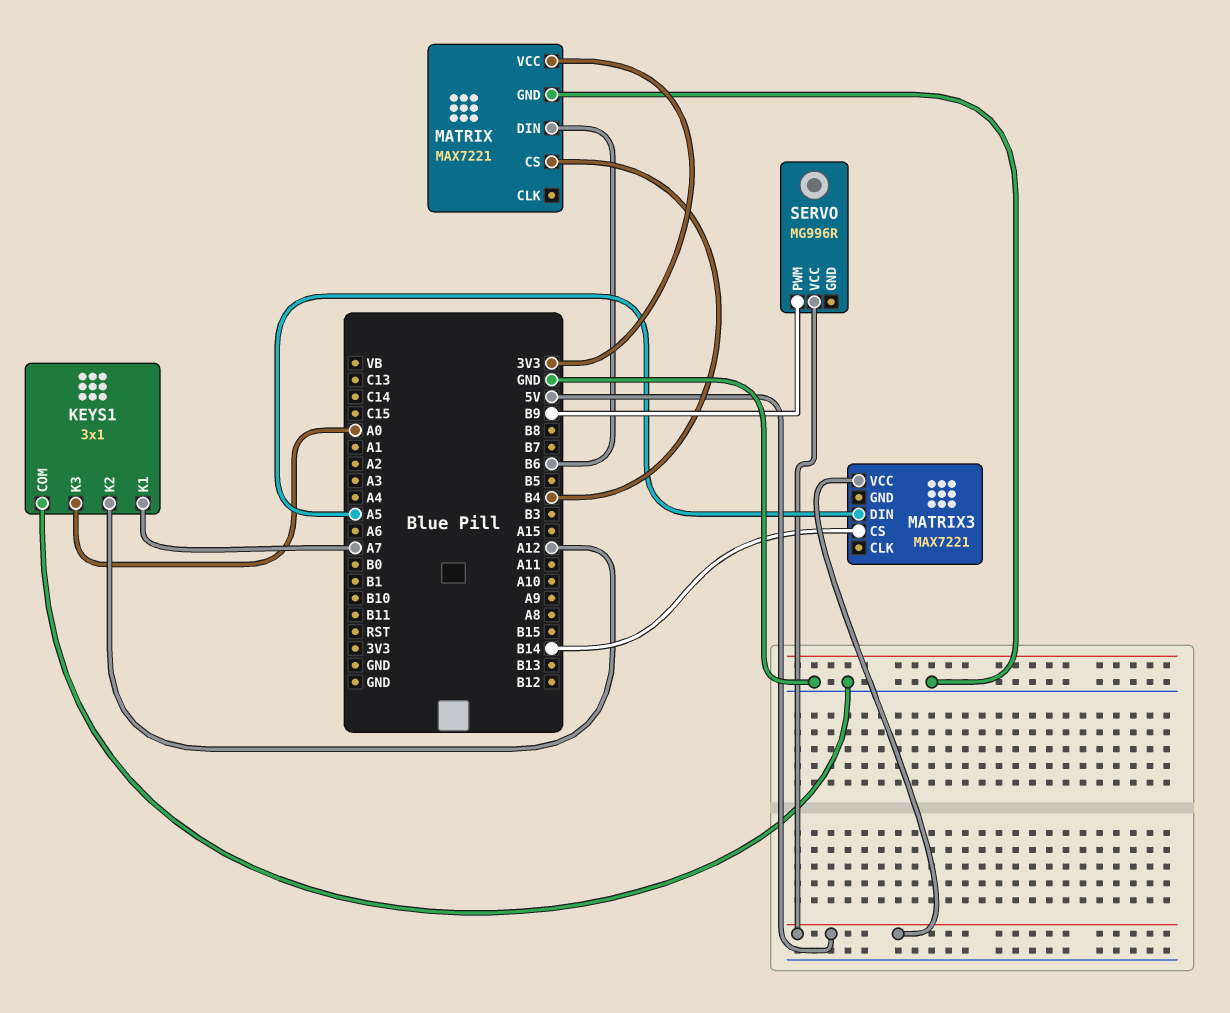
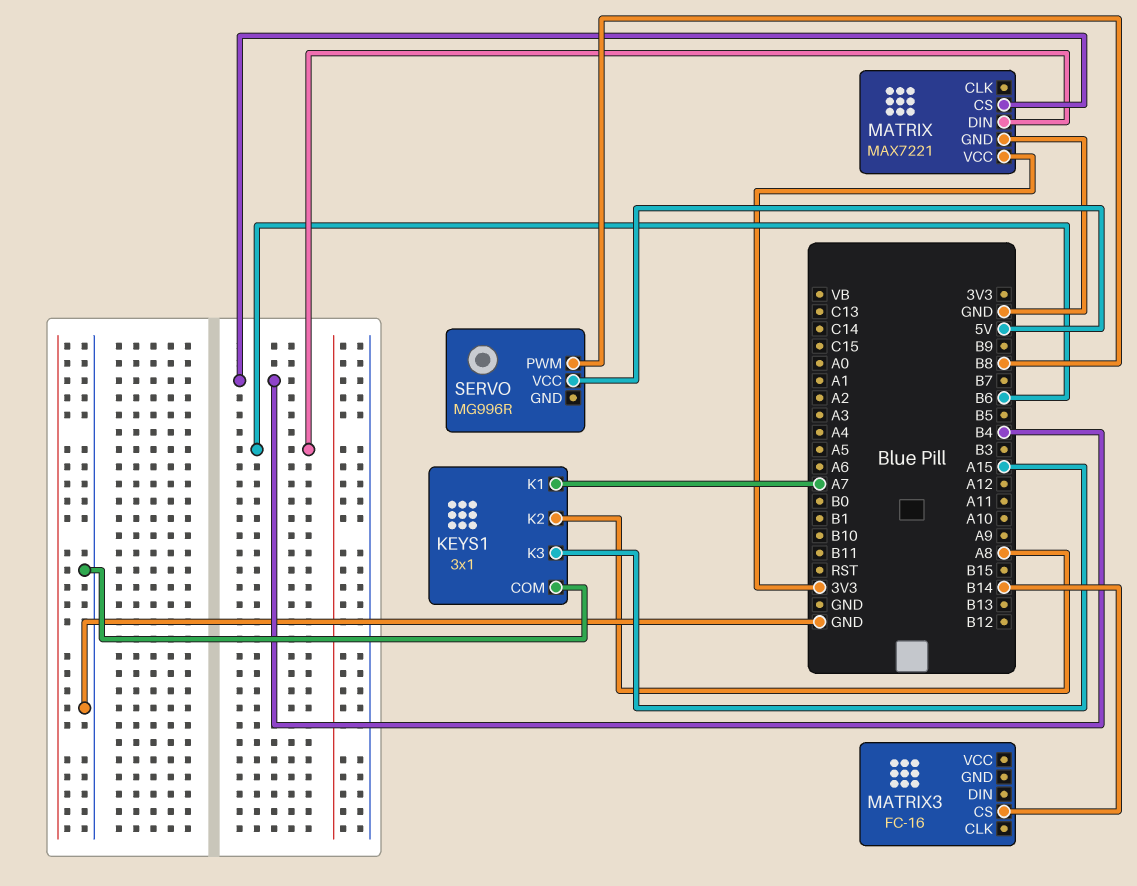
KEYS1 pin K2: A12 -> A8
KEYS1 pin K3: A0 -> A15
MATRIX3: MAX7221 -> FC-16
MATRIX3 pin DIN: A5 -> none
MATRIX3 pin VCC: 5V -> none
SERVO pin PWM: B9 -> B8

